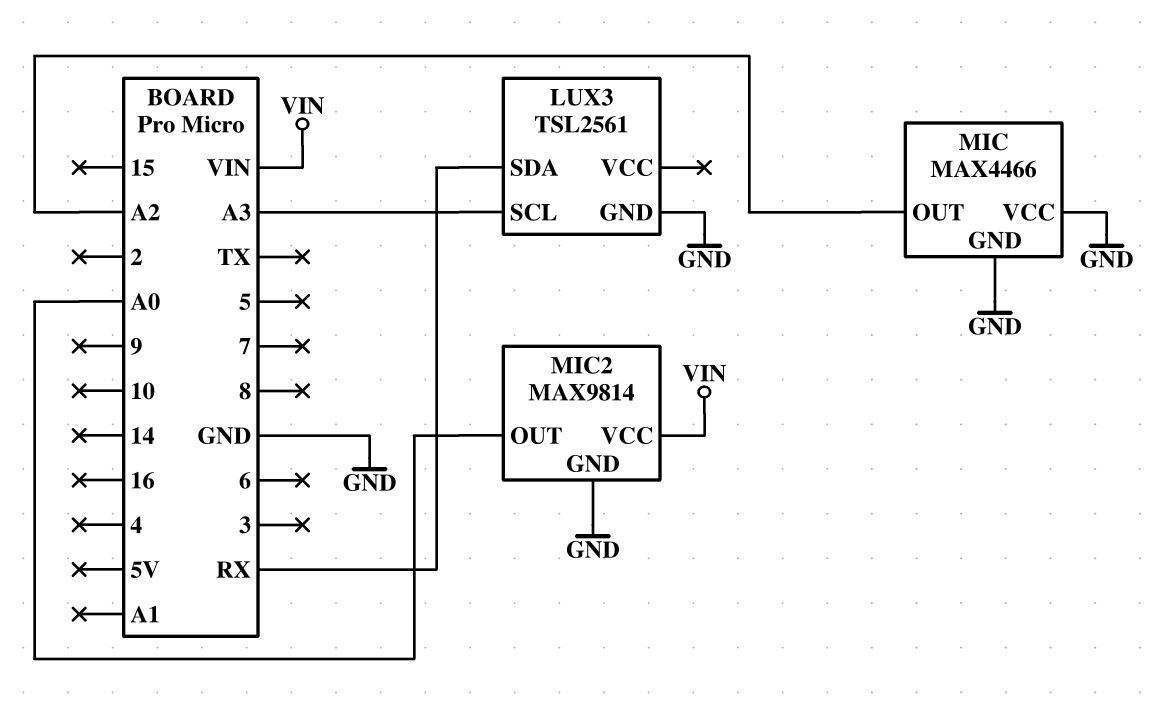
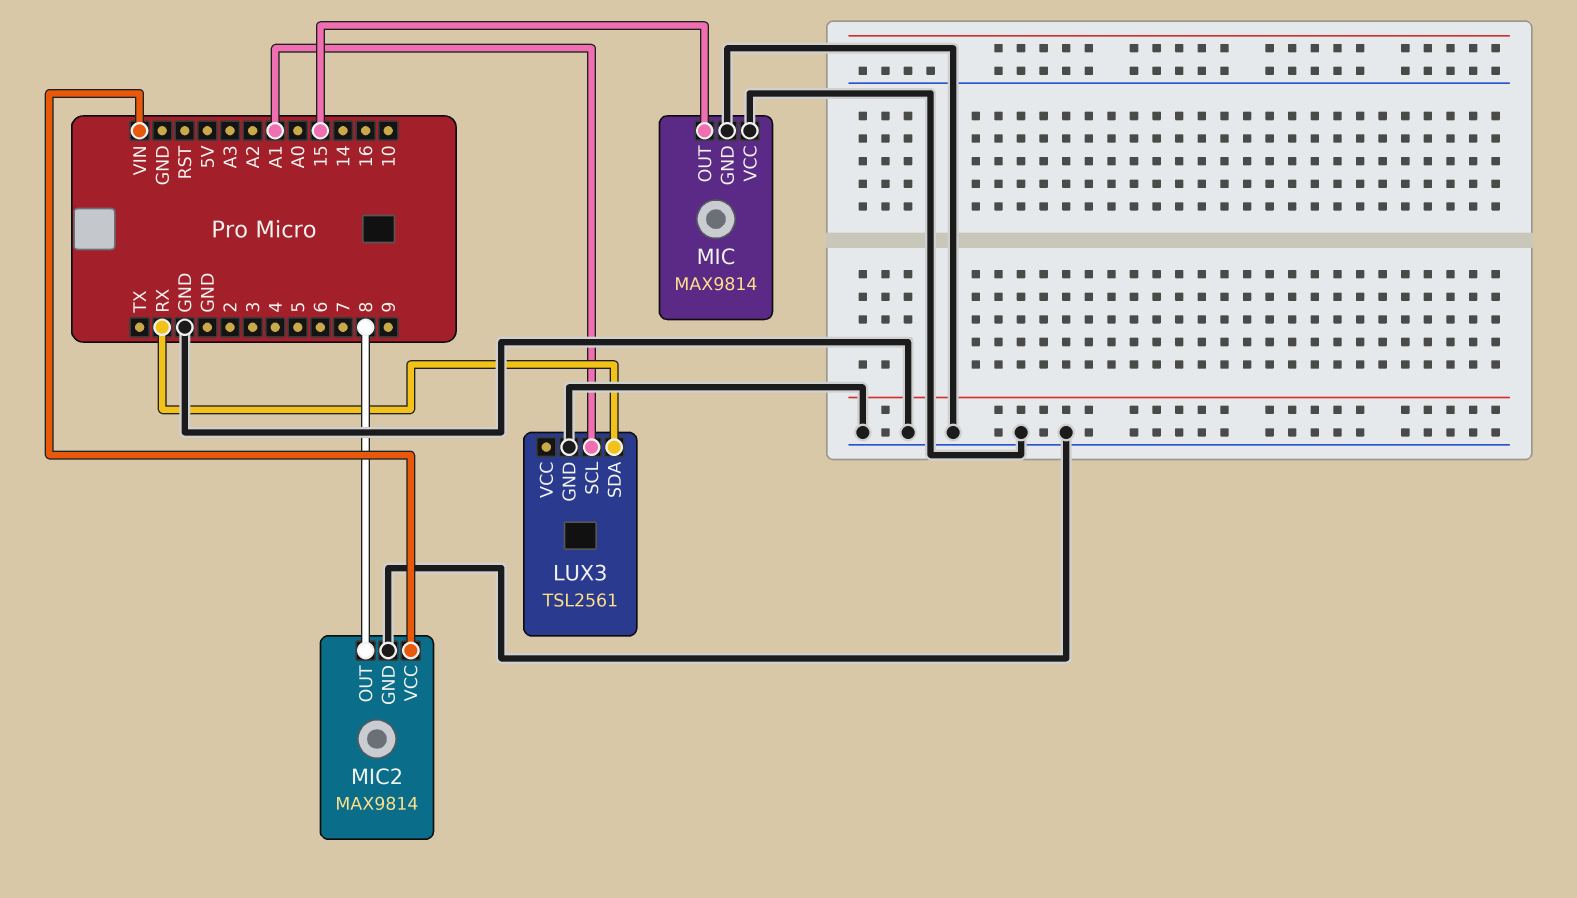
LUX3 pin SCL: A3 -> A1
MIC: MAX4466 -> MAX9814
MIC pin OUT: A2 -> 15
MIC2 pin OUT: A0 -> 8

